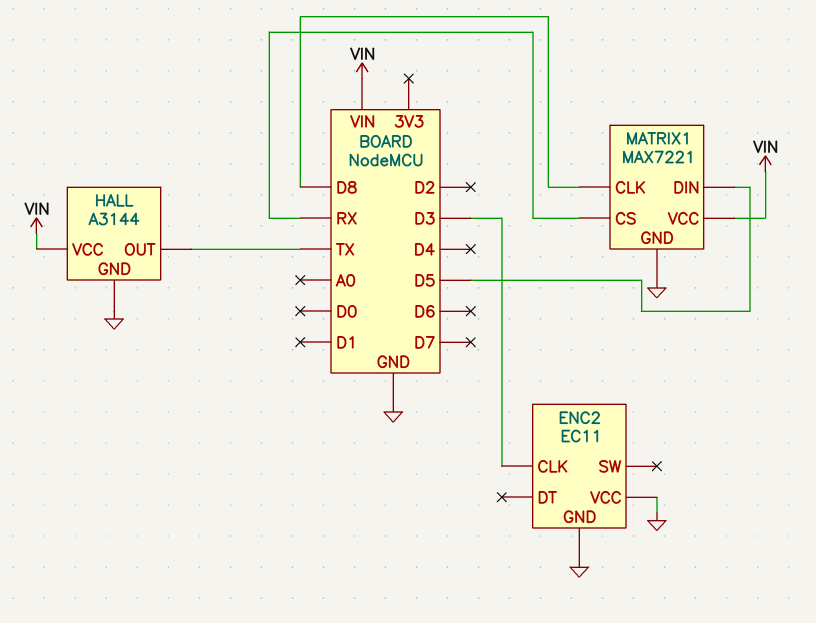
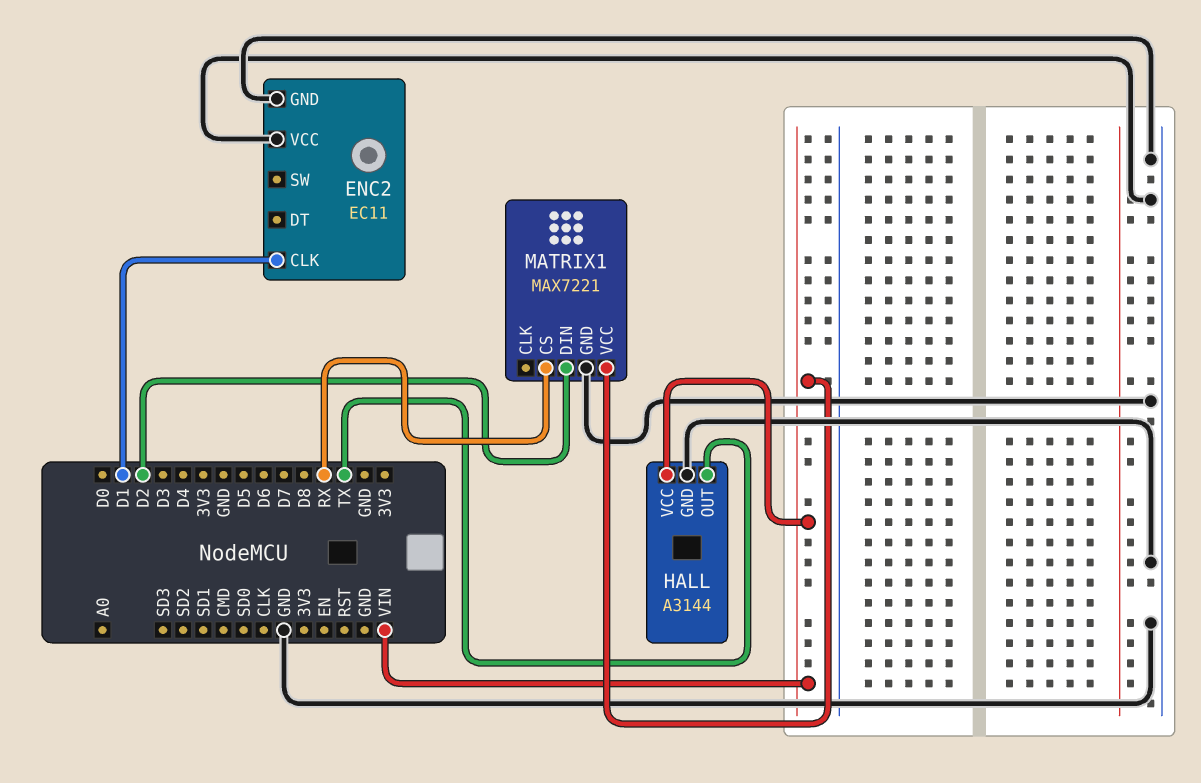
ENC2 pin CLK: D3 -> D1
MATRIX1 pin CLK: D8 -> none
MATRIX1 pin DIN: D5 -> D2

